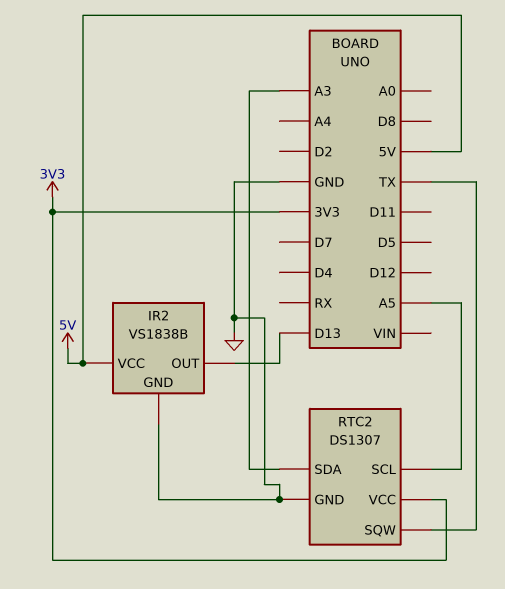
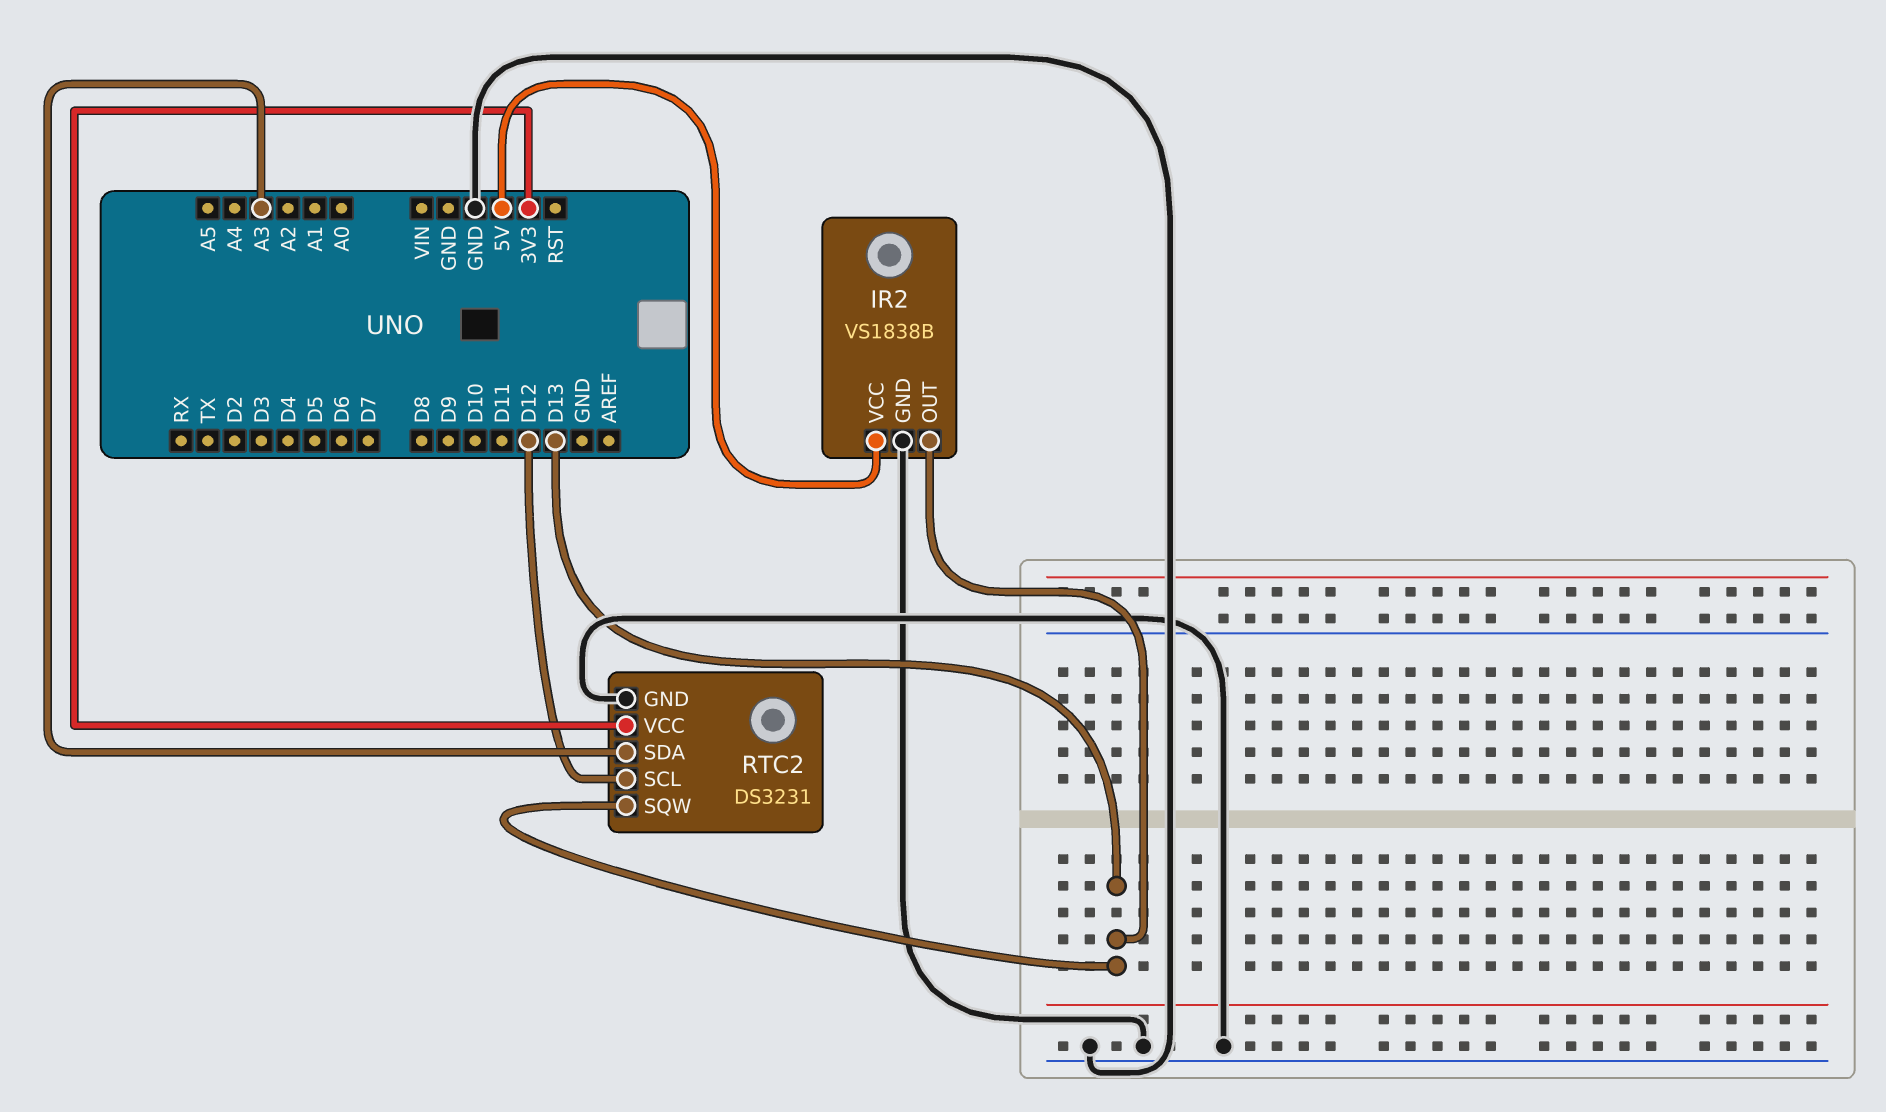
RTC2: DS1307 -> DS3231
RTC2 pin SCL: A5 -> D12
RTC2 pin SQW: TX -> D13

